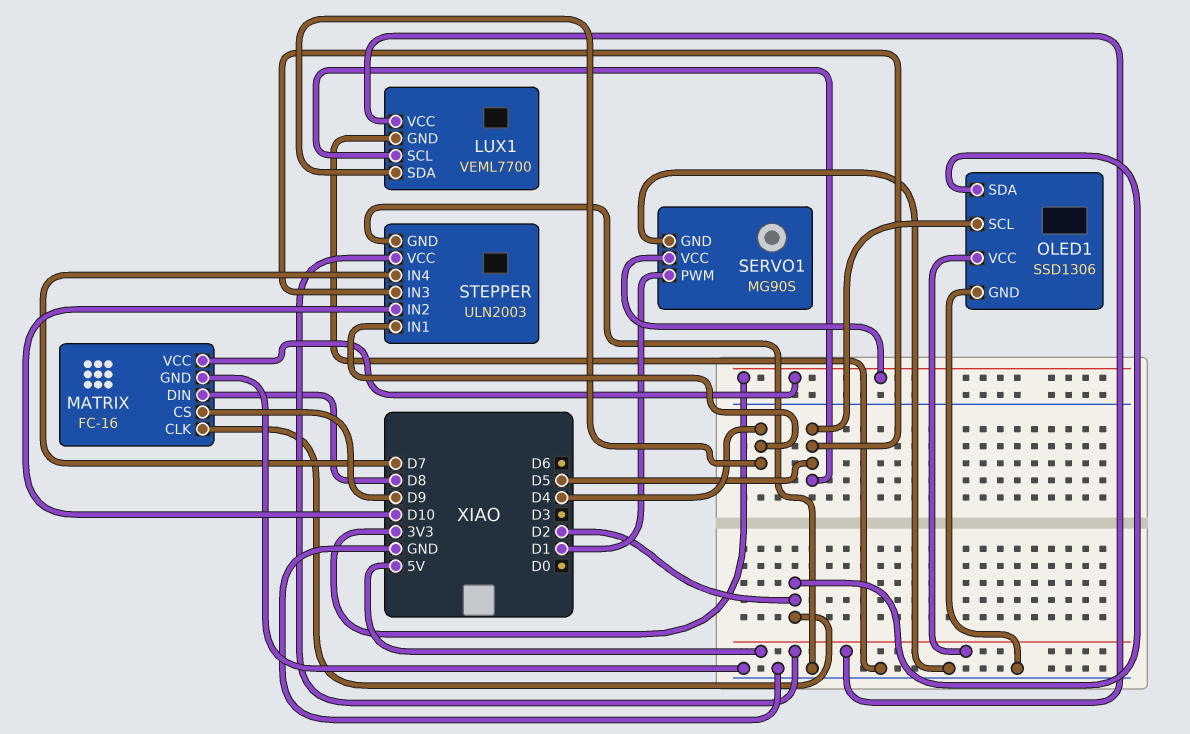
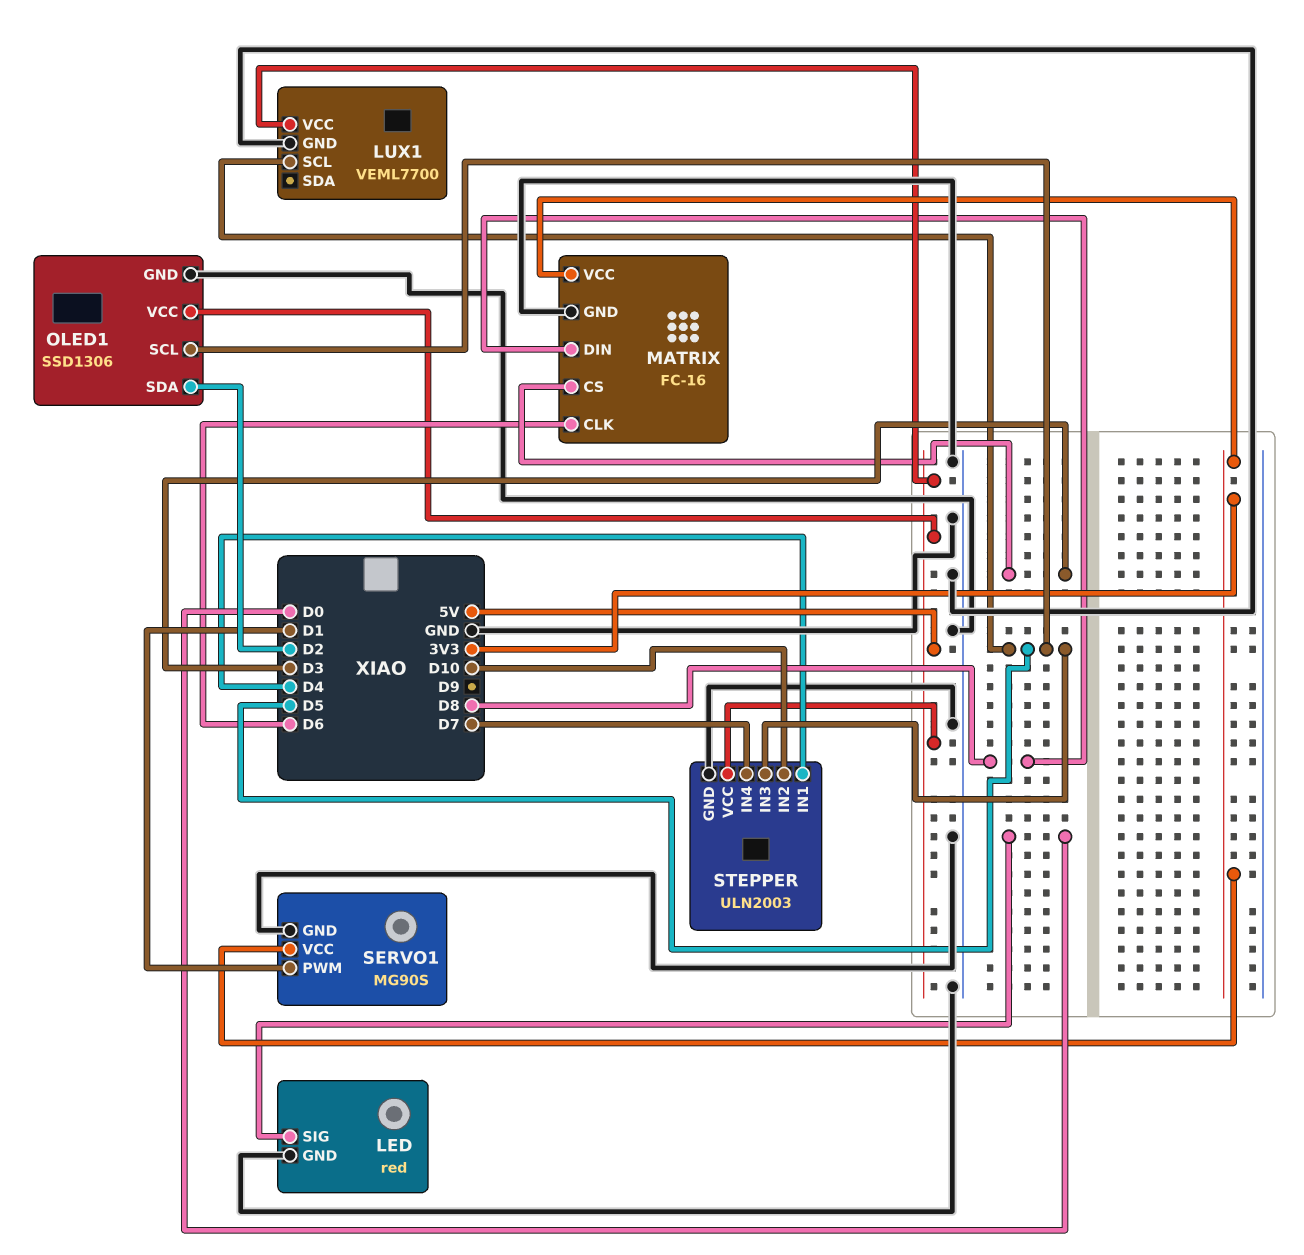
LED: none -> red
LED pin GND: none -> GND
LED pin SIG: none -> D0
LUX1 pin SDA: D4 -> none
MATRIX pin CLK: D2 -> D6
MATRIX pin CS: D9 -> D3

